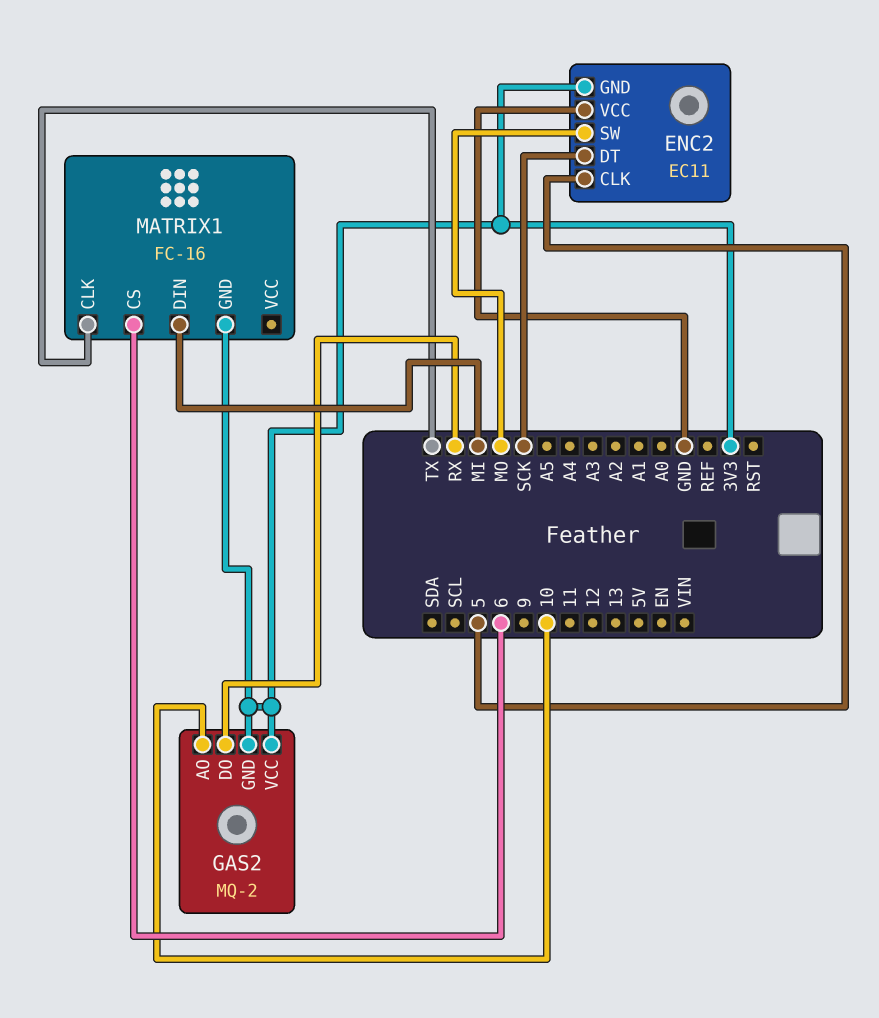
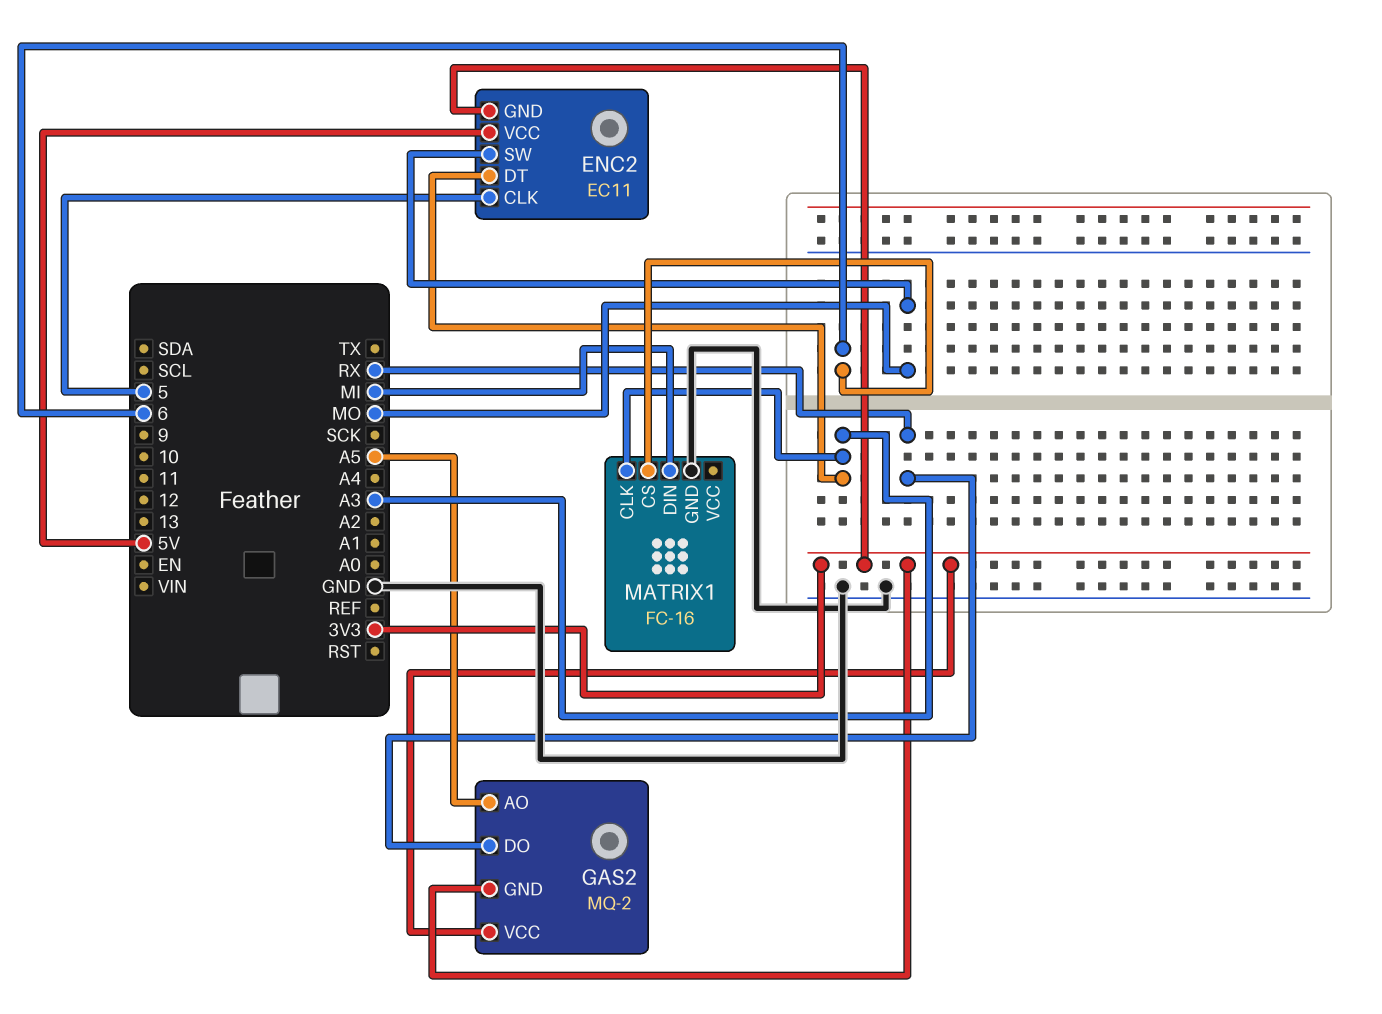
ENC2 pin DT: SCK -> A3
ENC2 pin VCC: GND -> 5V
GAS2 pin AO: 10 -> A5
MATRIX1 pin CLK: TX -> A3
MATRIX1 pin GND: 3V3 -> GND

